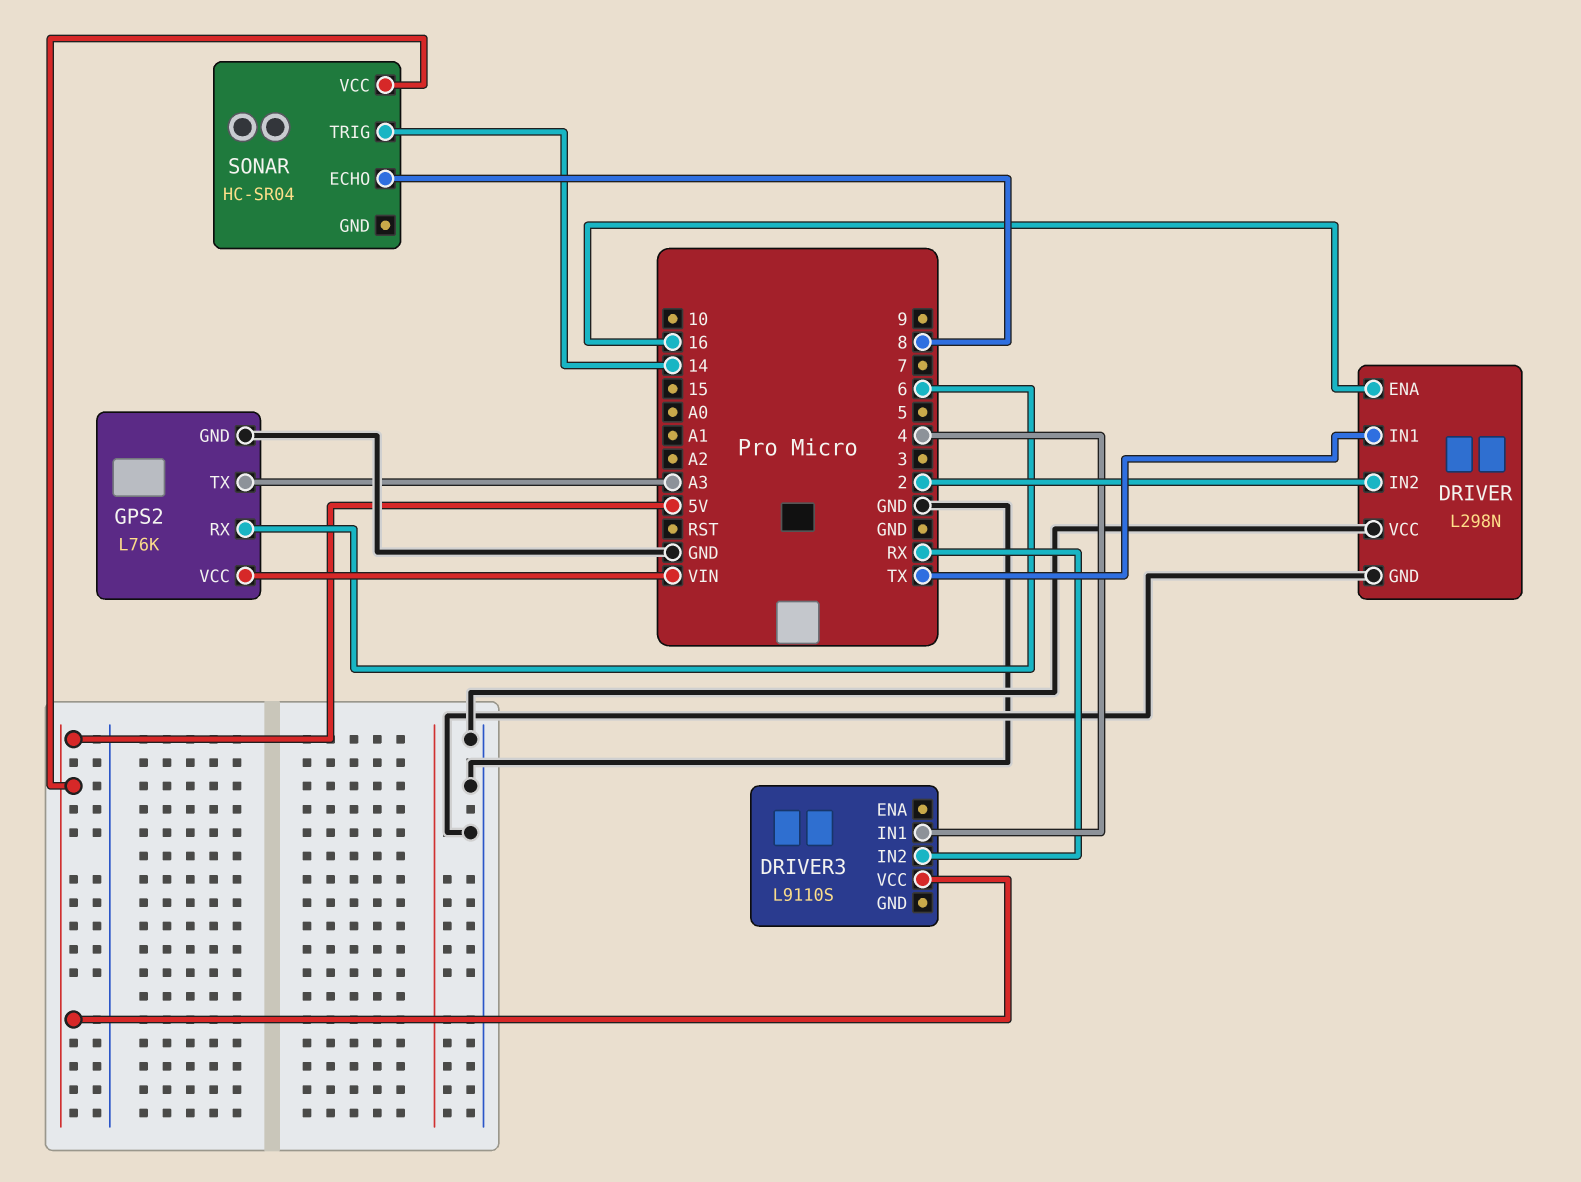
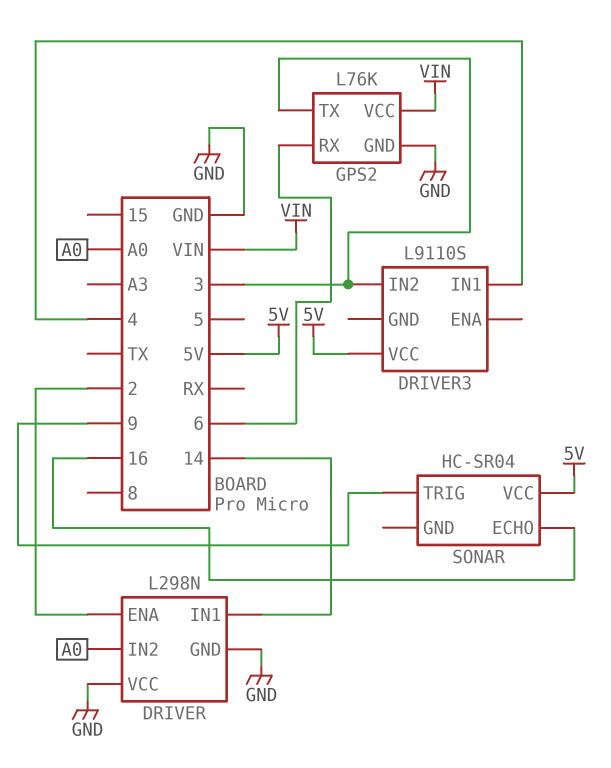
DRIVER pin ENA: 16 -> 2
DRIVER pin IN1: TX -> 14
DRIVER pin IN2: 2 -> A0
DRIVER3 pin IN2: RX -> 3
GPS2 pin TX: A3 -> 3
SONAR pin ECHO: 8 -> 16
SONAR pin TRIG: 14 -> 9

